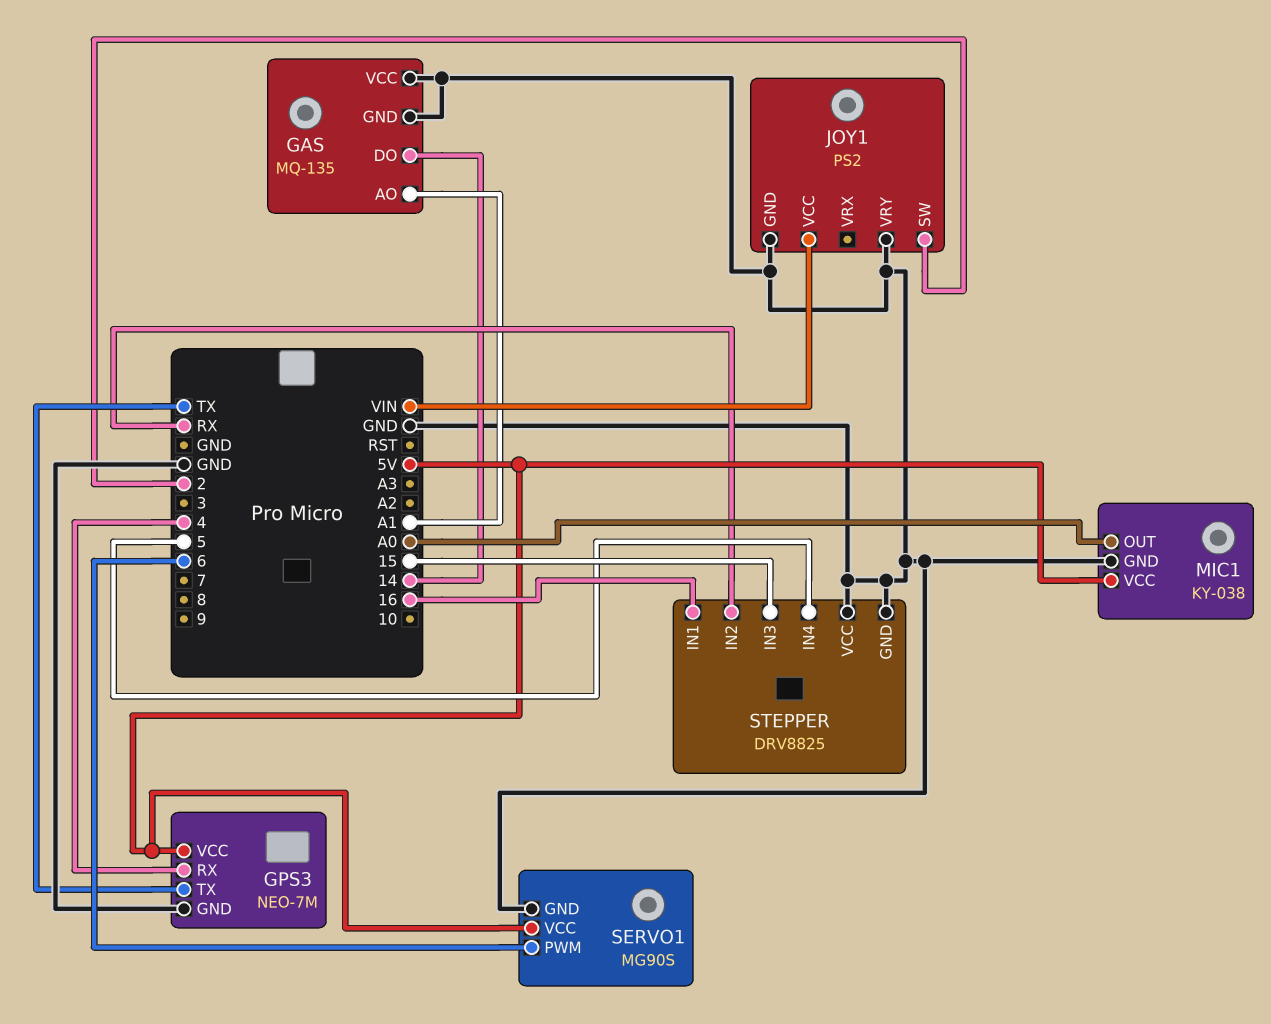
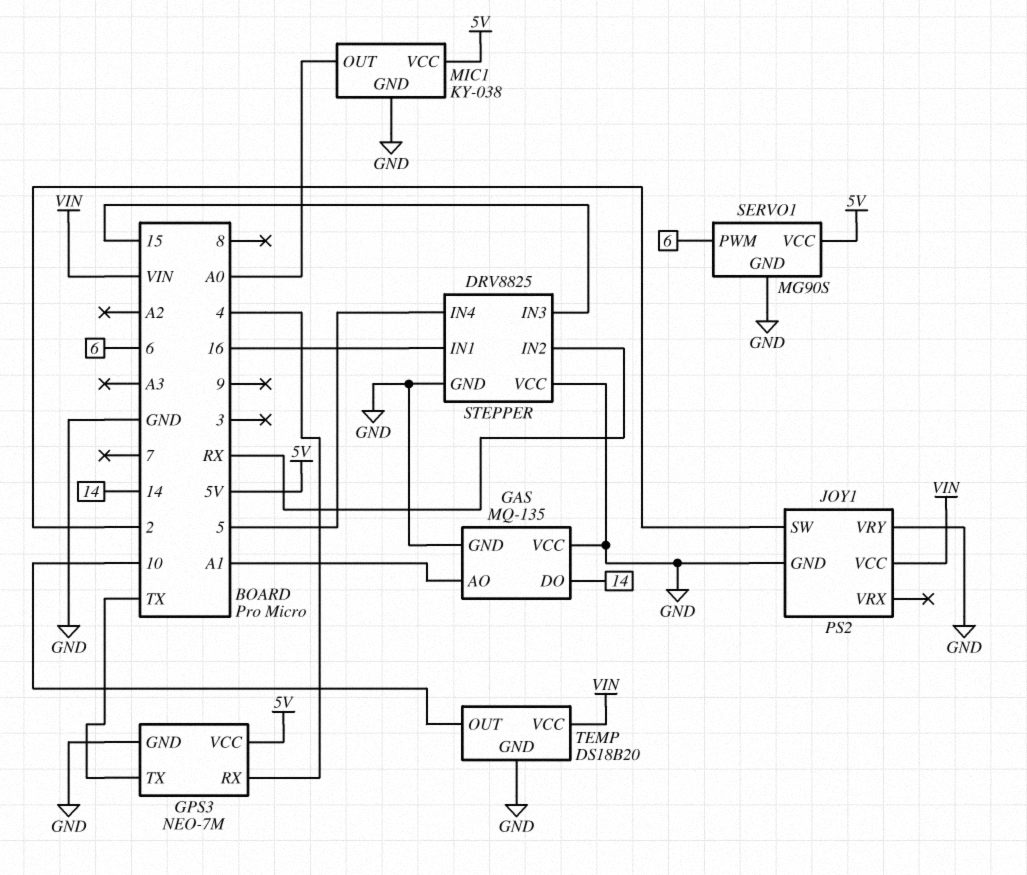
TEMP: none -> DS18B20
TEMP pin GND: none -> GND
TEMP pin OUT: none -> 10
TEMP pin VCC: none -> VIN

